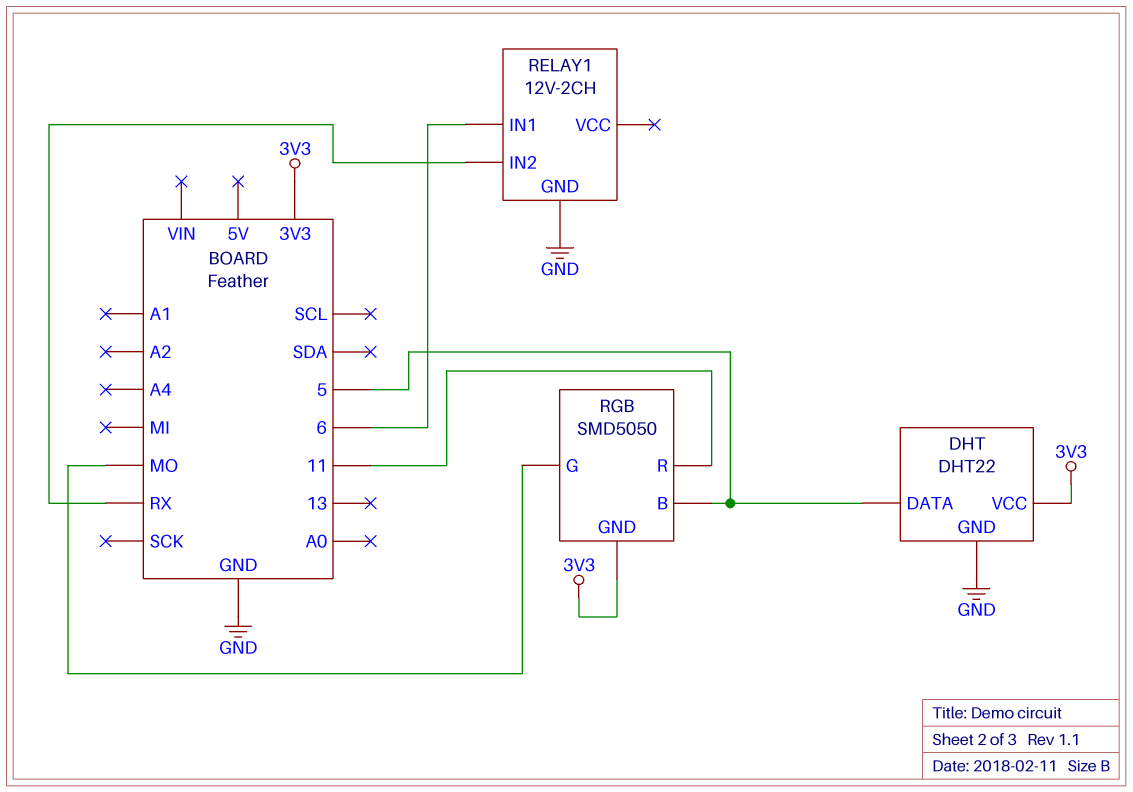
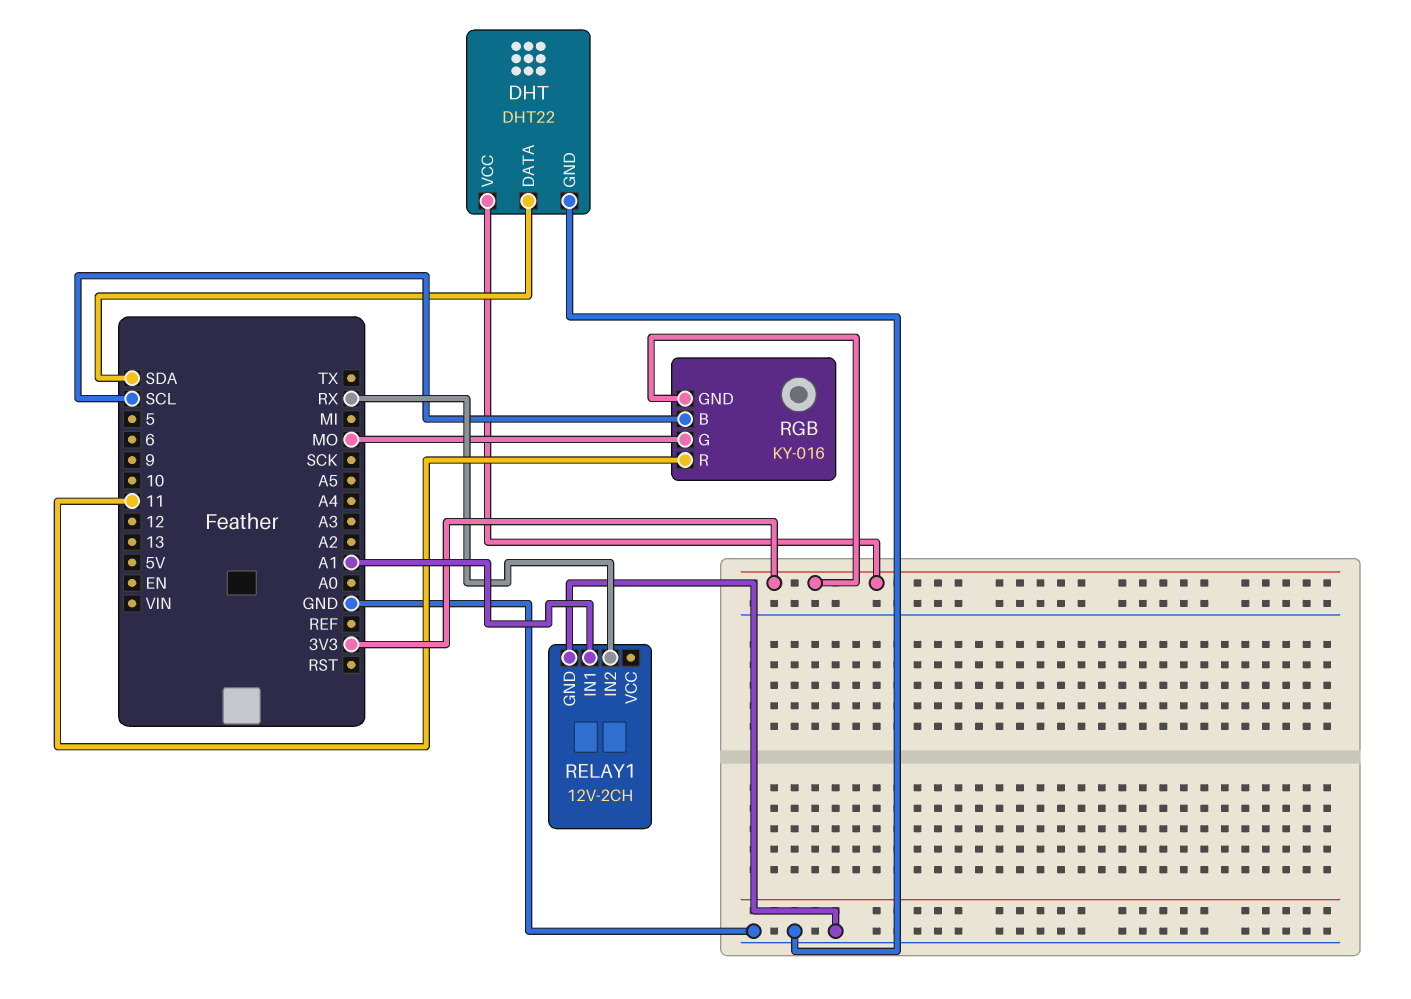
DHT pin DATA: 5 -> SDA
RELAY1 pin IN1: 6 -> A1
RGB: SMD5050 -> KY-016
RGB pin B: 5 -> SCL

